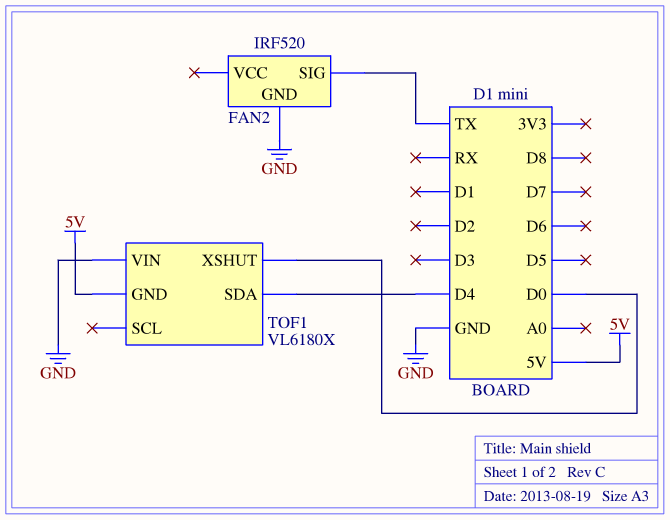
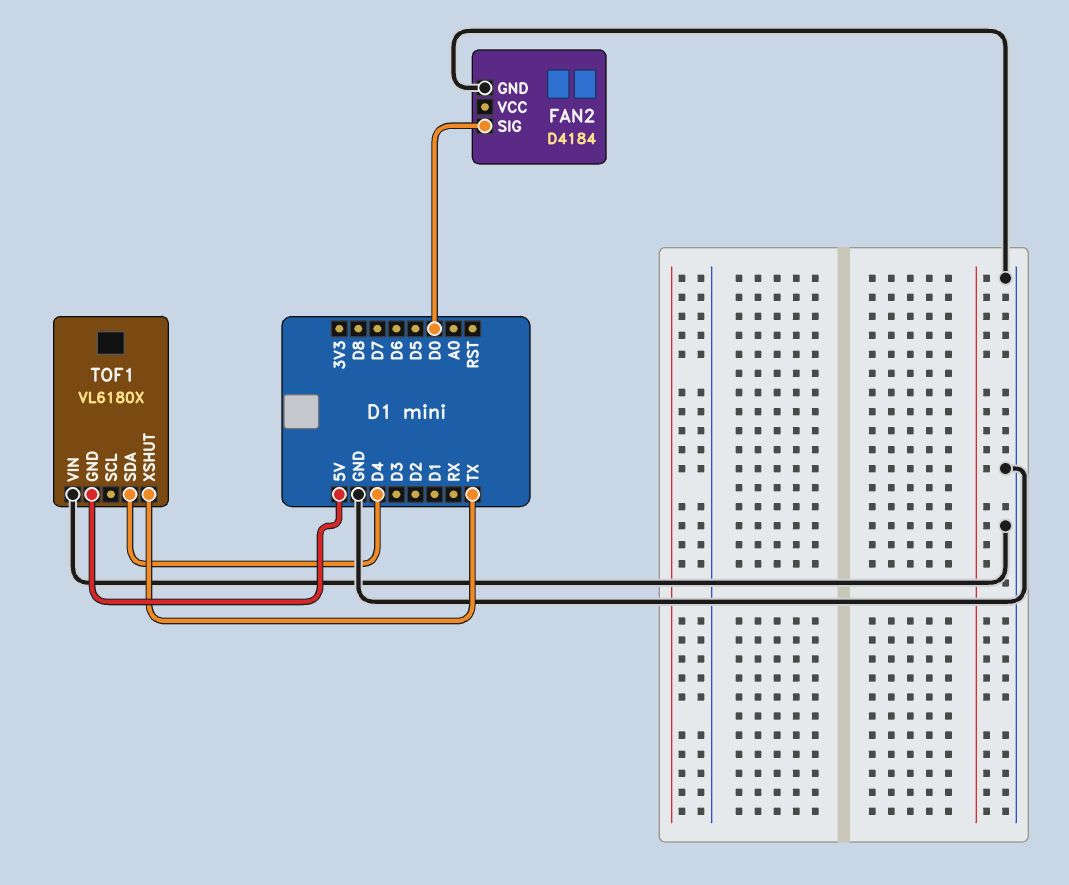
FAN2: IRF520 -> D4184
FAN2 pin SIG: TX -> D0
TOF1 pin XSHUT: D0 -> TX

